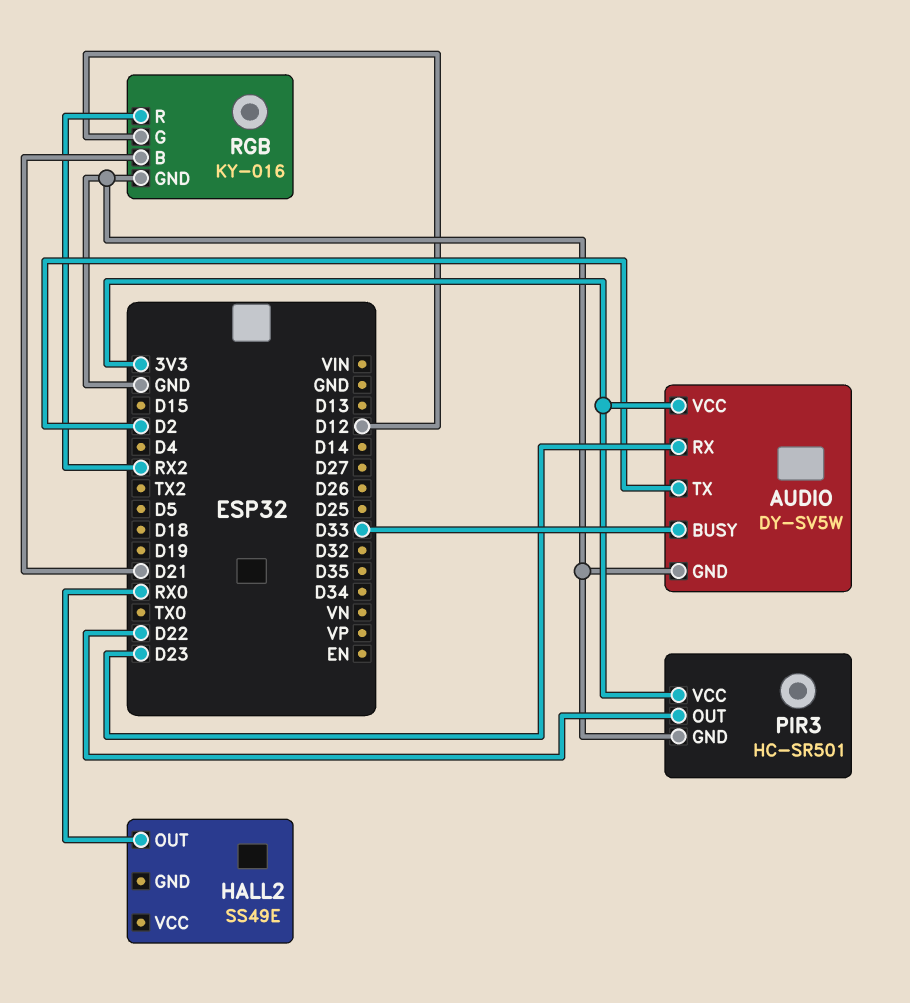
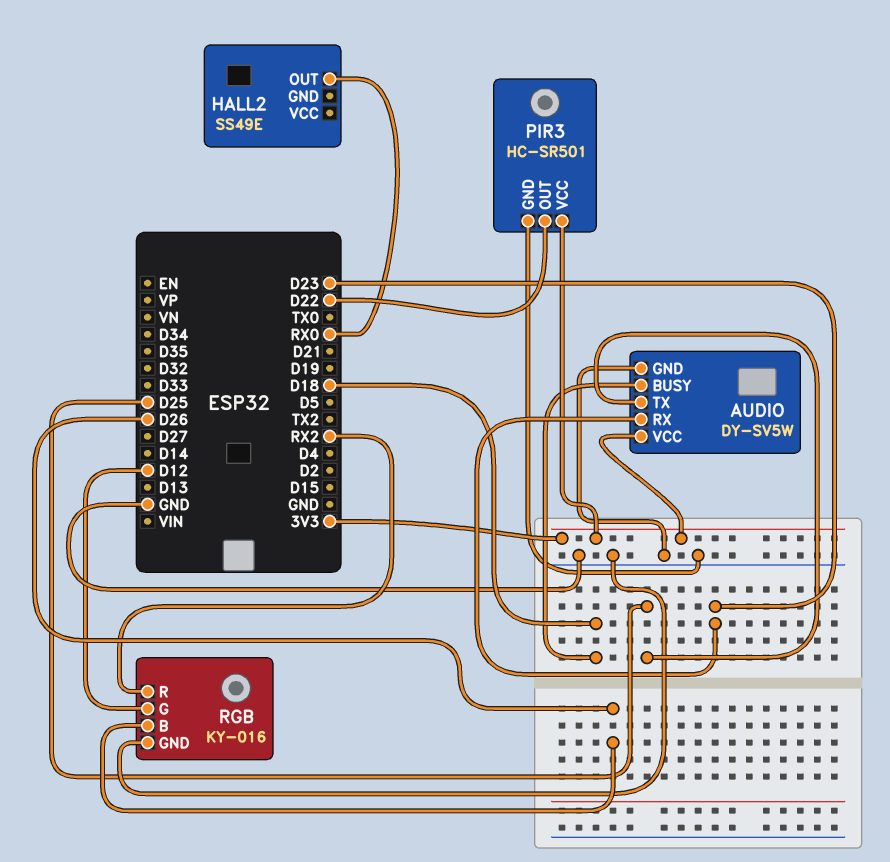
AUDIO pin BUSY: D33 -> D18
AUDIO pin TX: D2 -> D25
RGB pin B: D21 -> D26

